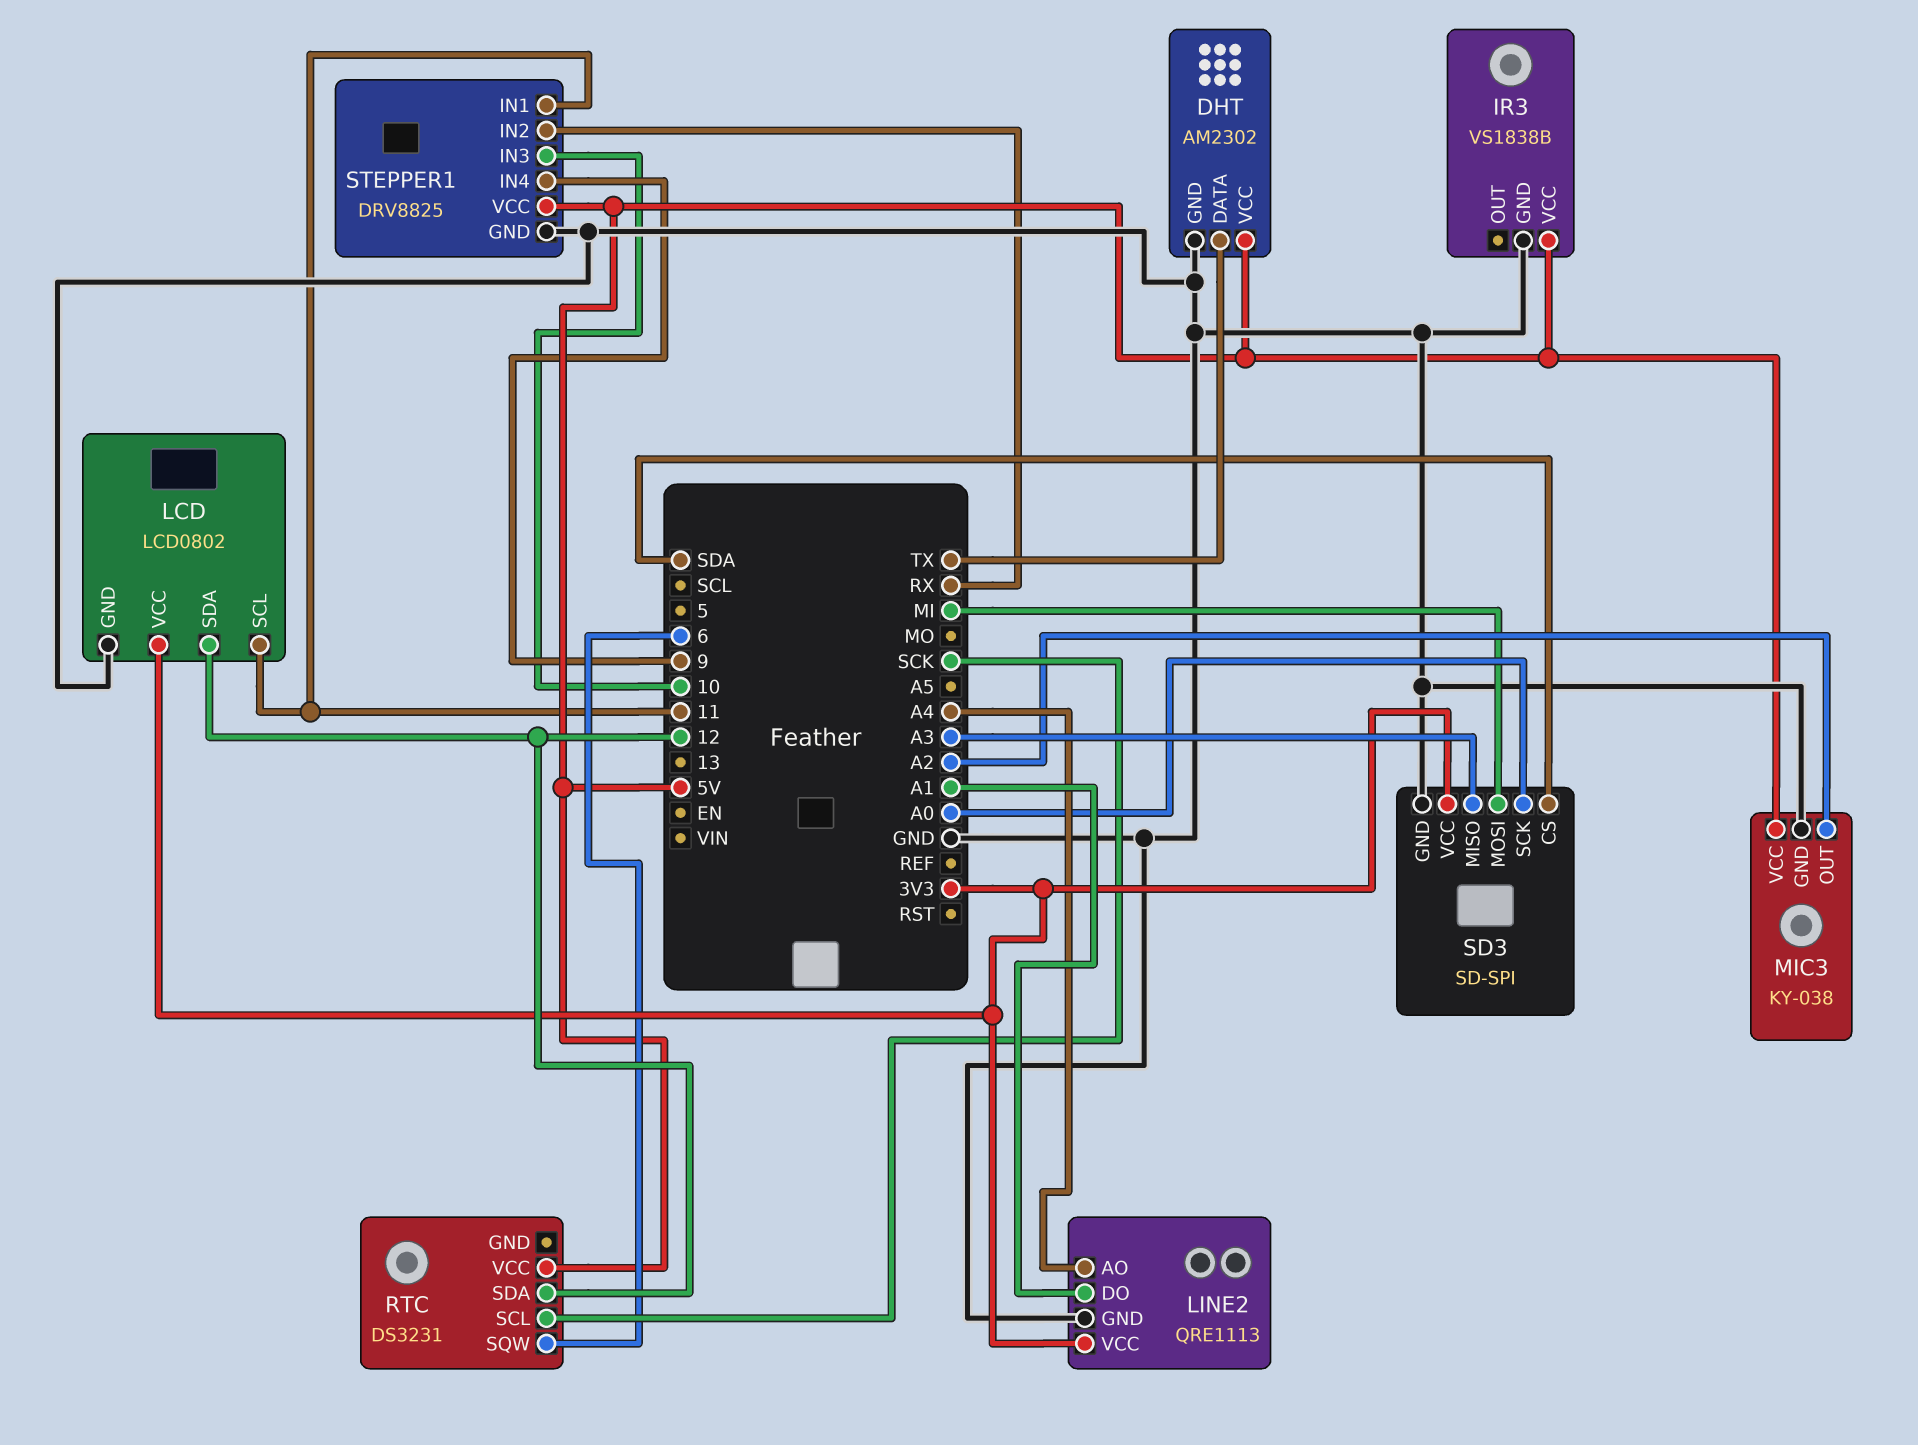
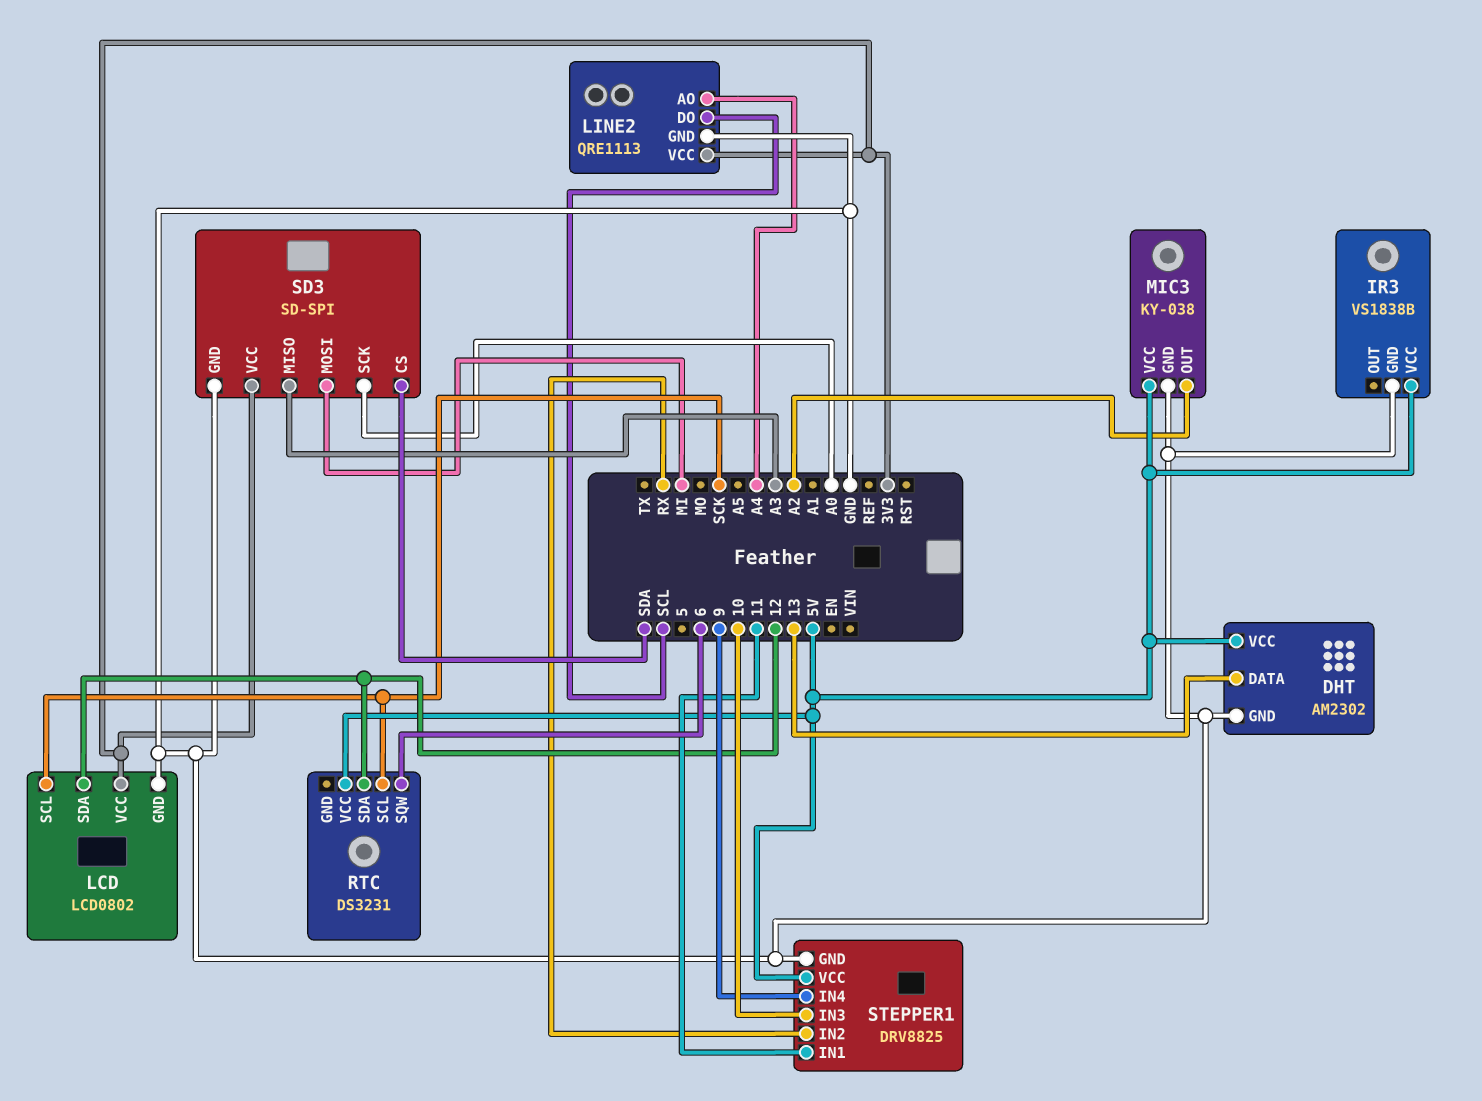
DHT pin DATA: TX -> 13
LCD pin SCL: 11 -> SCK
LINE2 pin DO: A1 -> SCL

